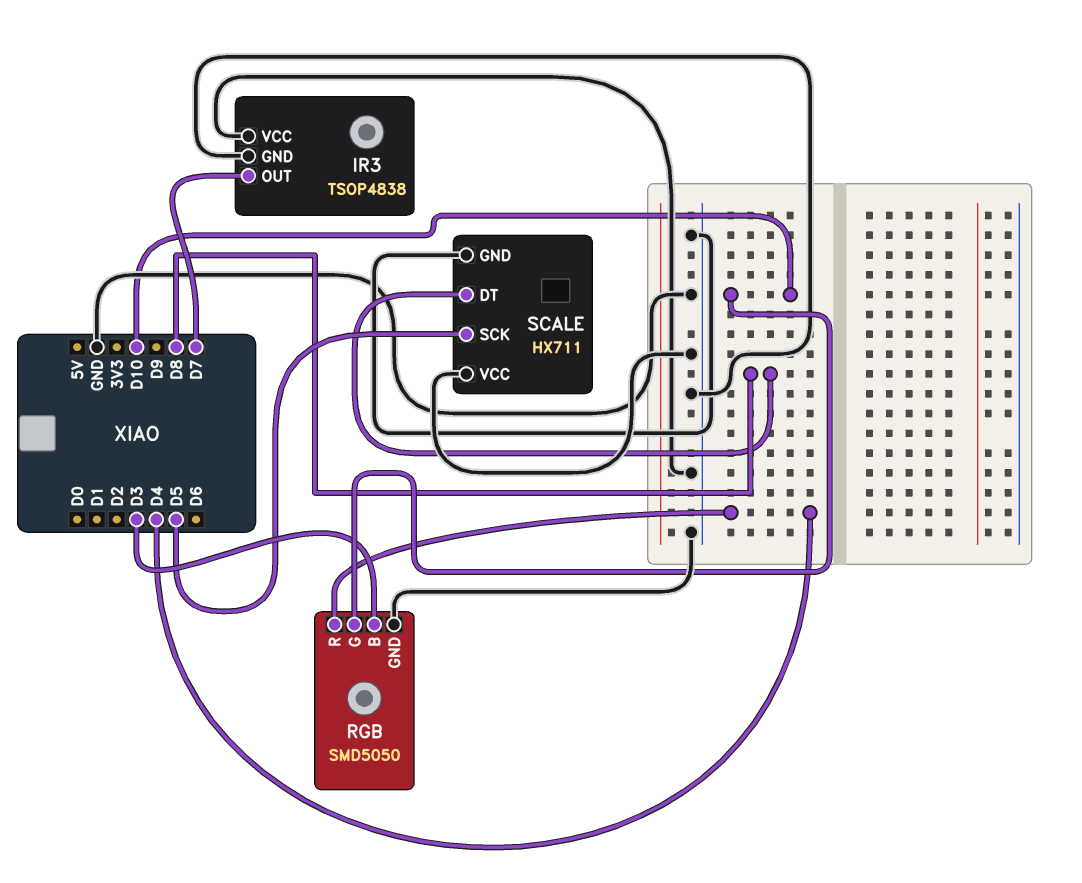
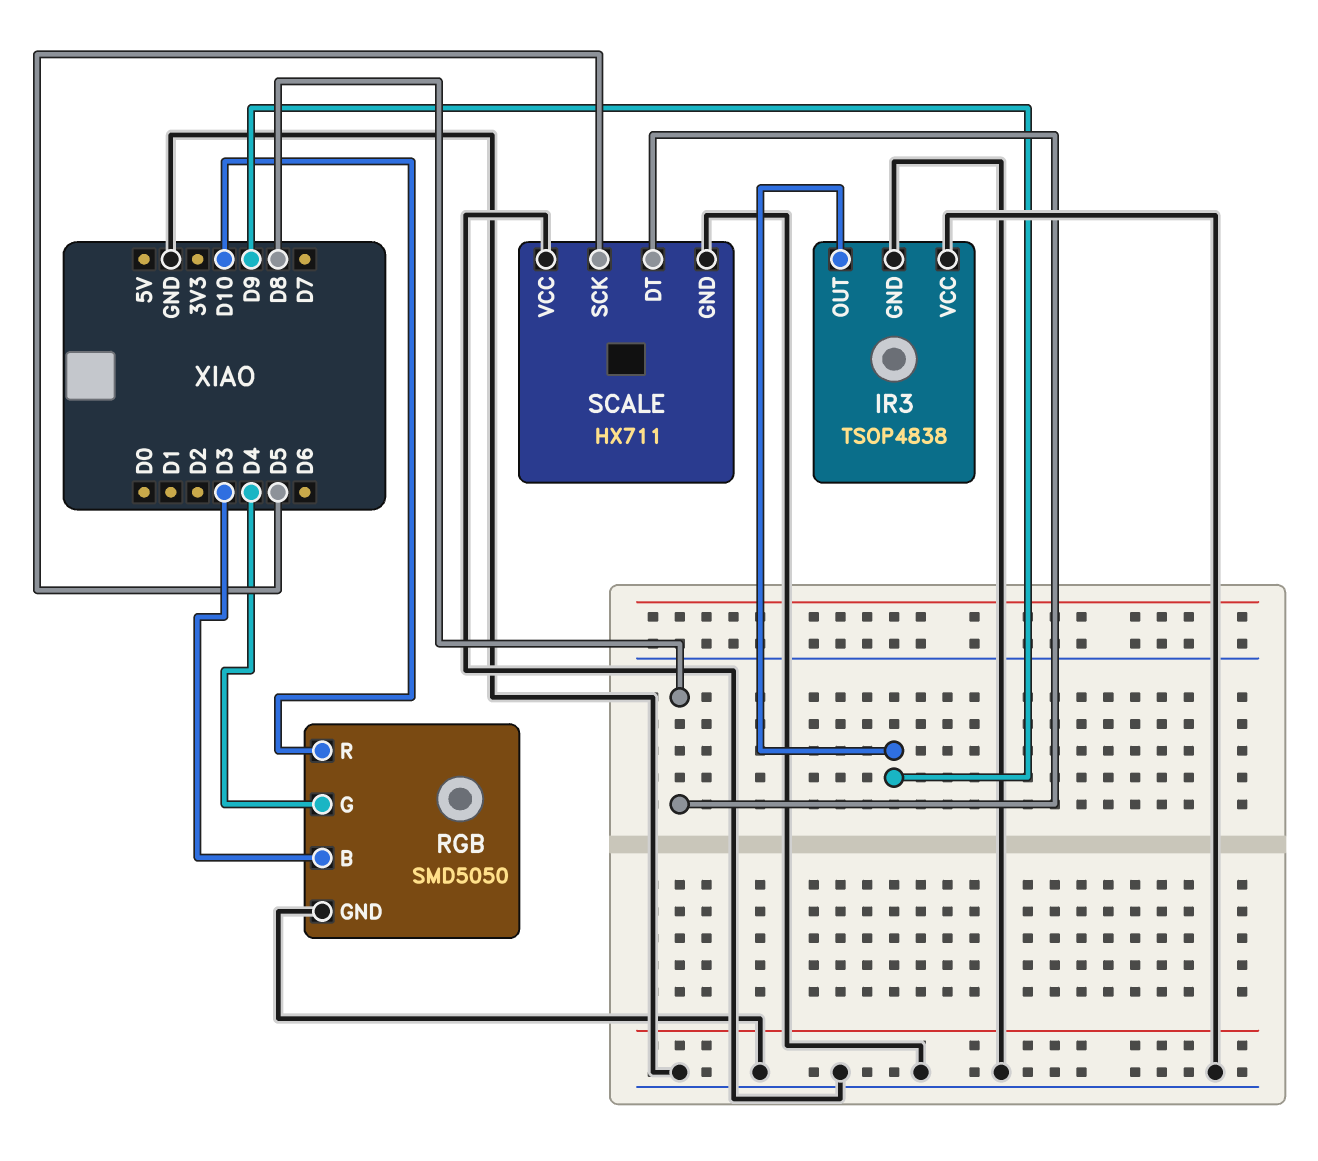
IR3 pin OUT: D7 -> D9
RGB pin G: D10 -> D4
RGB pin R: D4 -> D10

